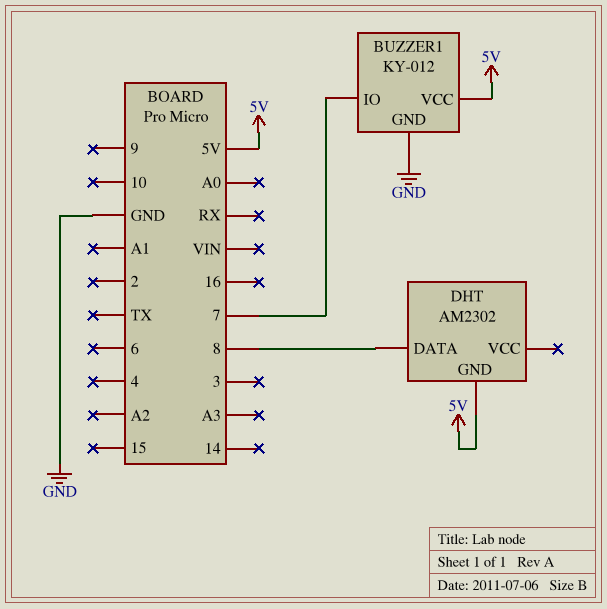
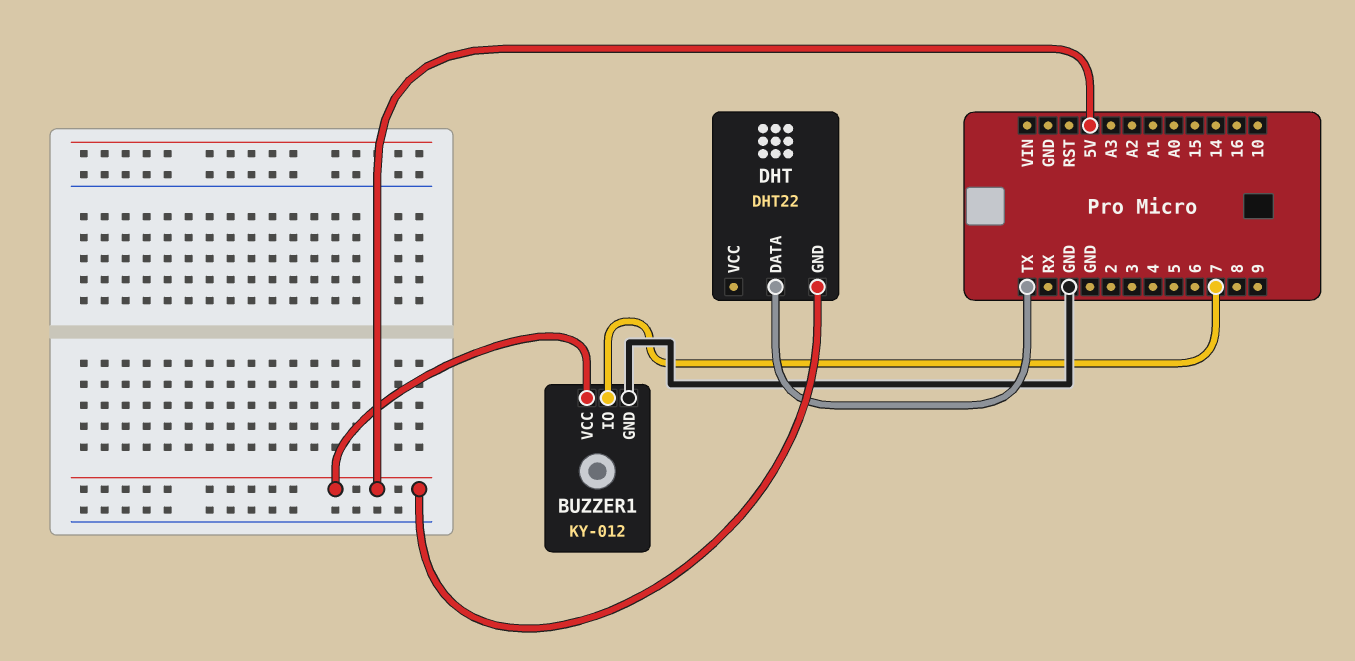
DHT: AM2302 -> DHT22
DHT pin DATA: 8 -> TX

